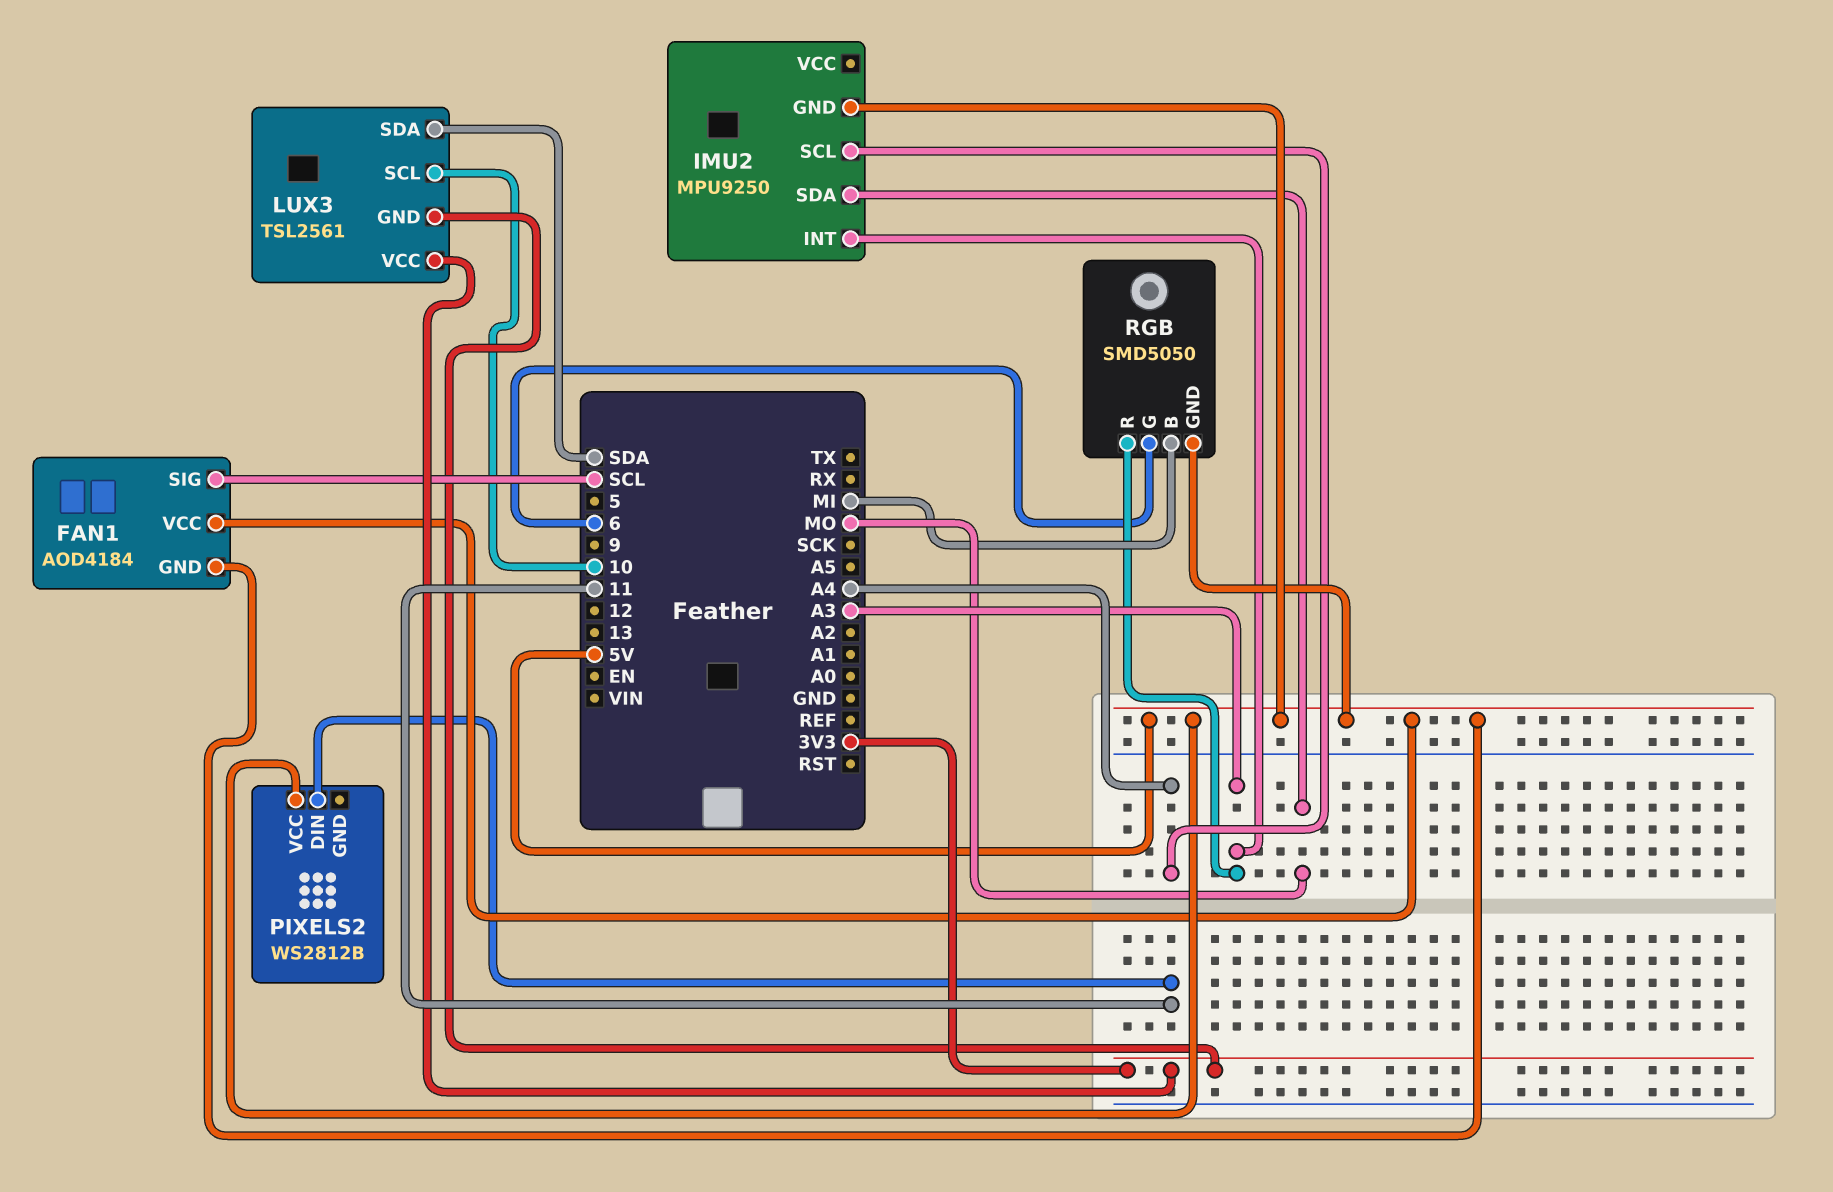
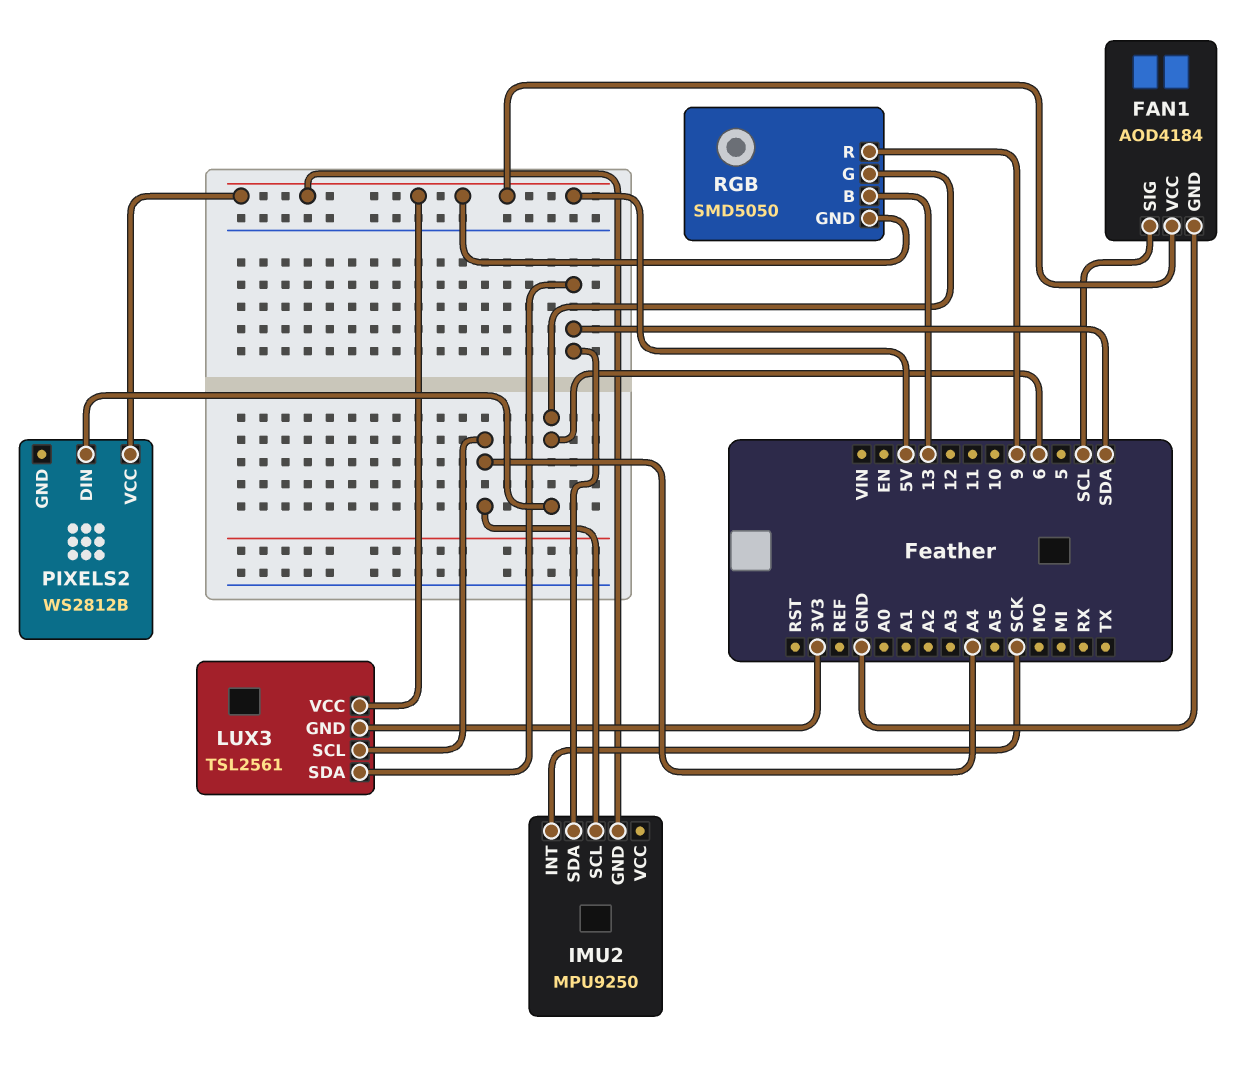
FAN1 pin GND: 5V -> GND
IMU2 pin INT: A3 -> SCK
IMU2 pin SDA: MO -> SDA
LUX3 pin SCL: 10 -> A4
LUX3 pin VCC: 3V3 -> 5V
PIXELS2 pin DIN: 11 -> 6
RGB pin B: MI -> 13
RGB pin R: A3 -> 9

